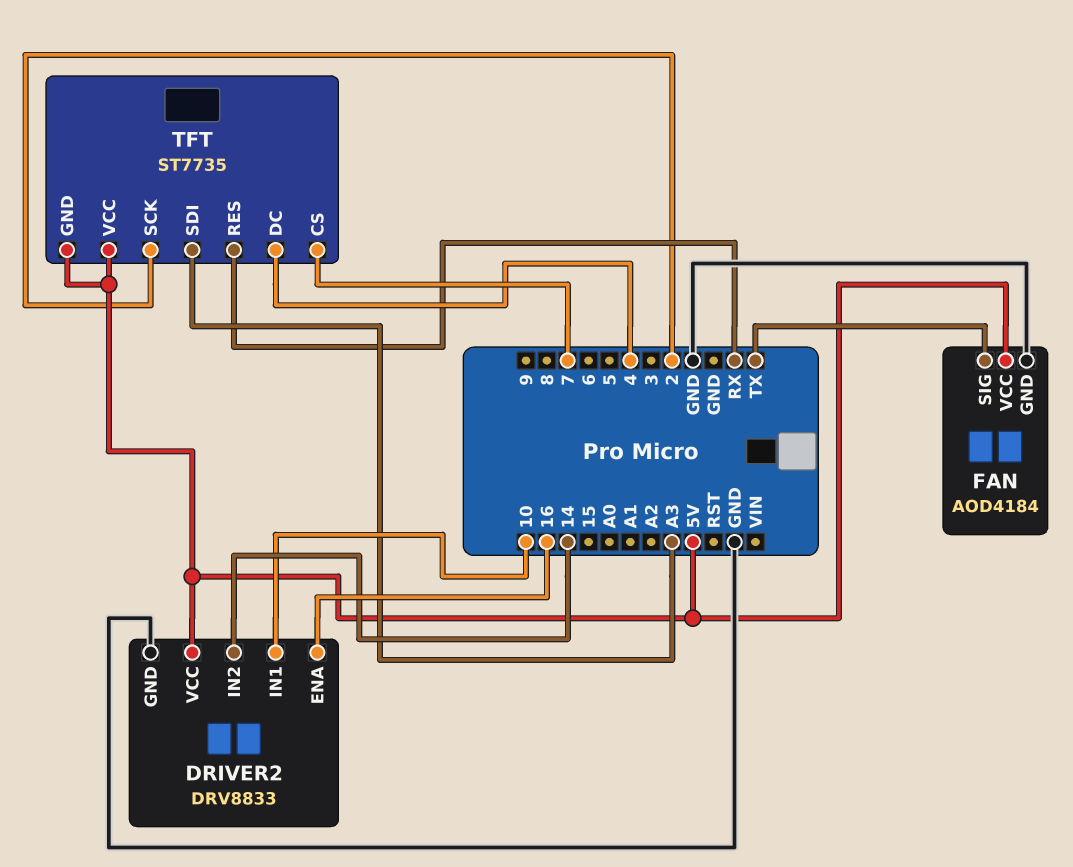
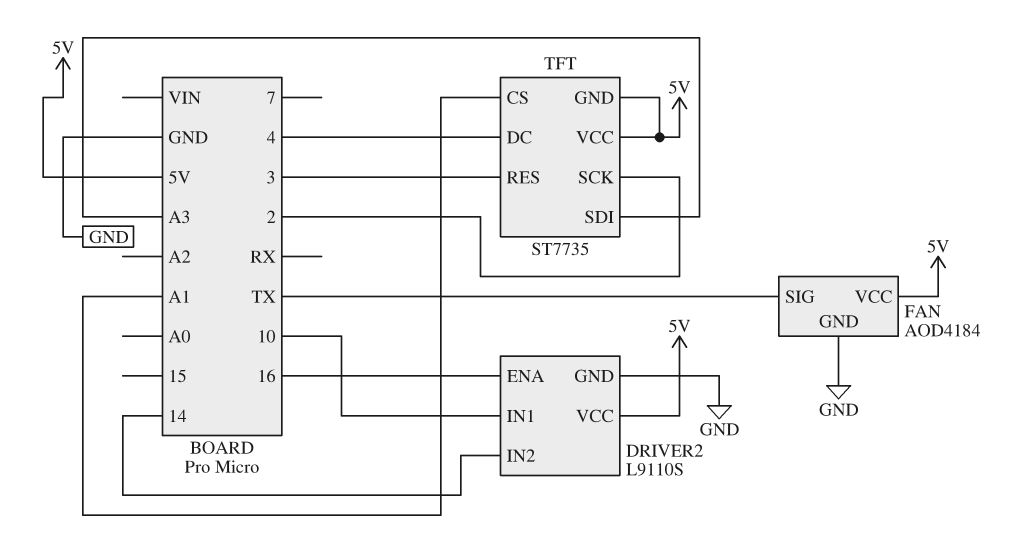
DRIVER2: DRV8833 -> L9110S
TFT pin CS: 7 -> A1
TFT pin RES: RX -> 3

